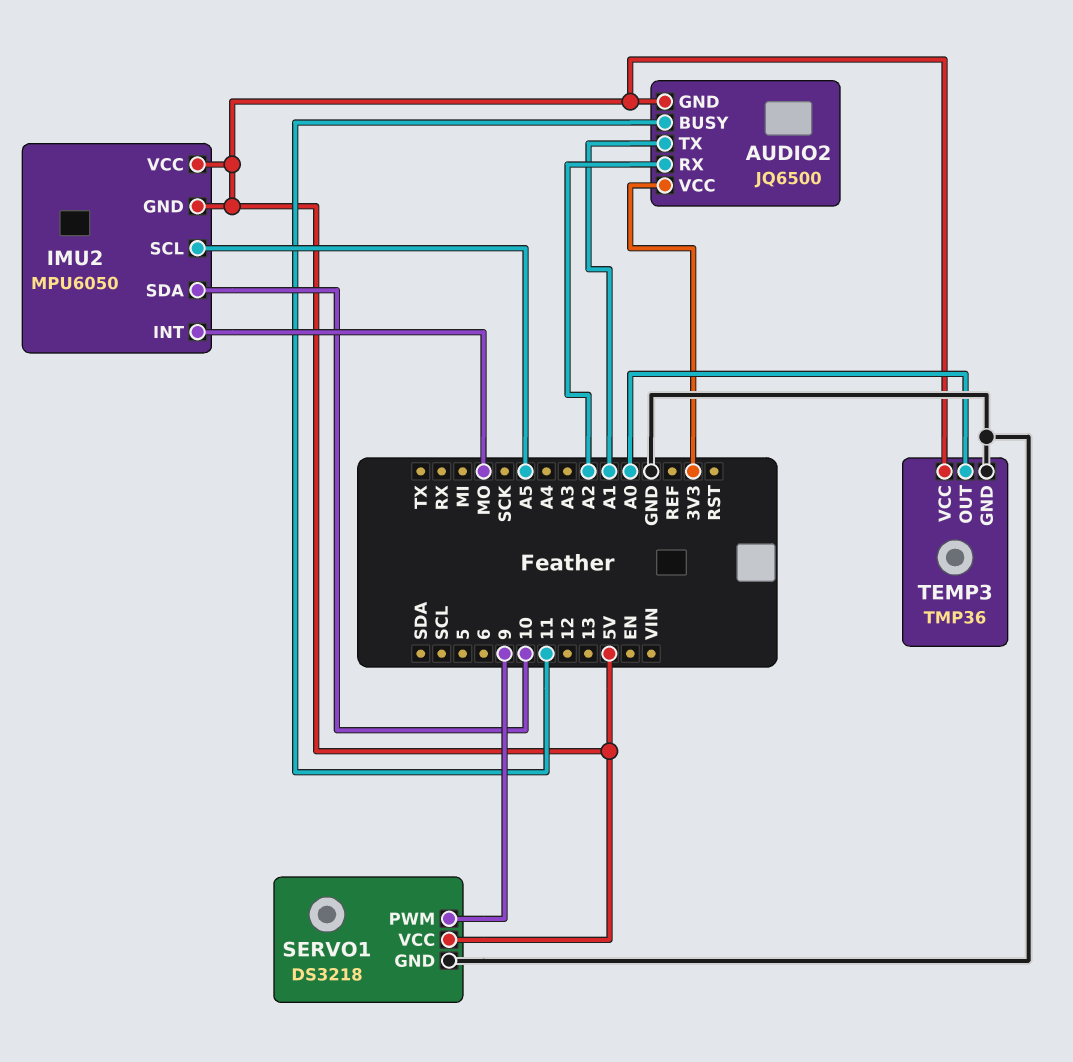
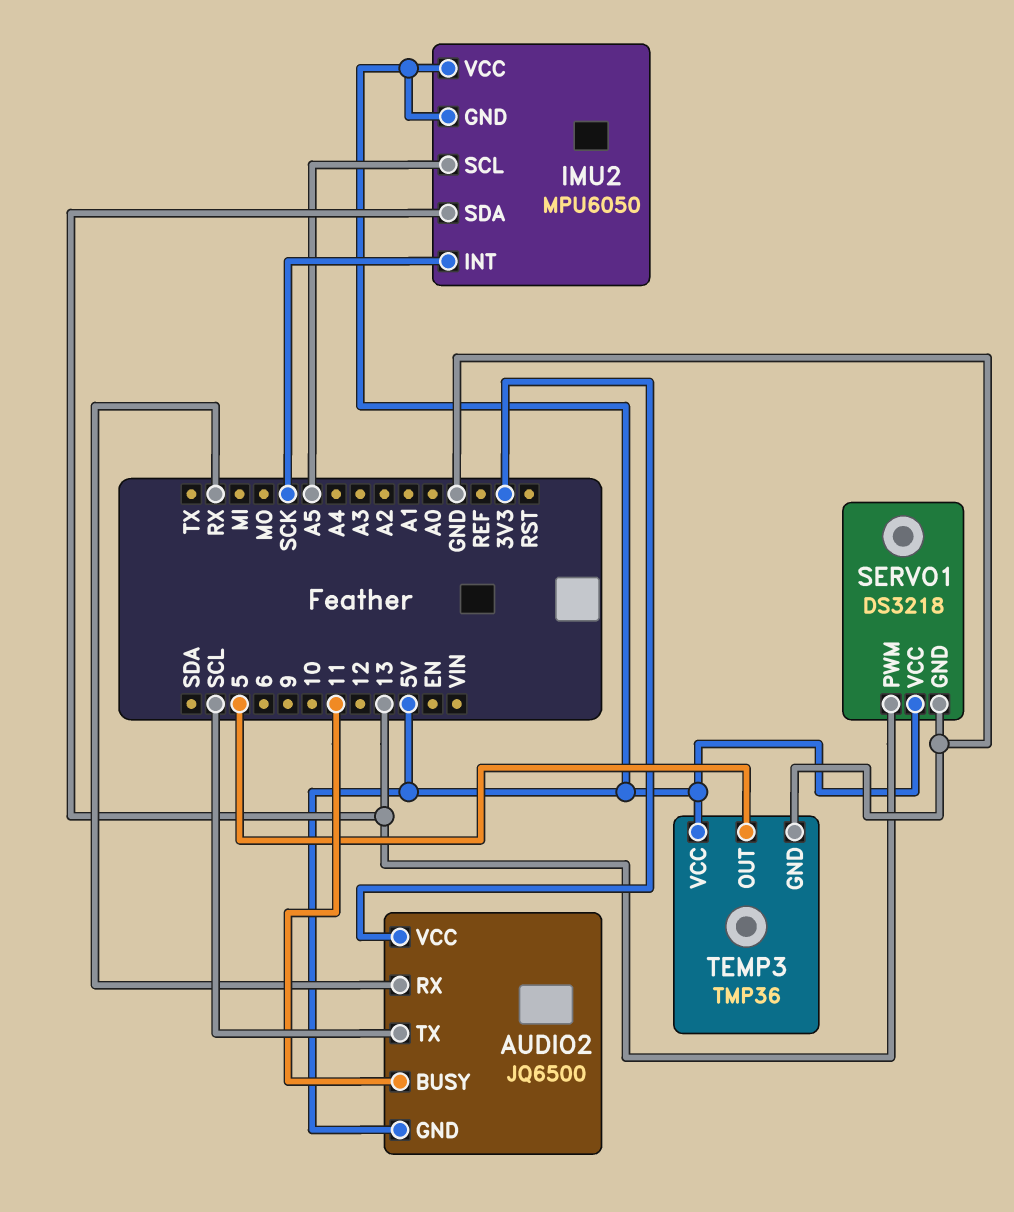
AUDIO2 pin RX: A2 -> RX
AUDIO2 pin TX: A1 -> SCL
IMU2 pin INT: MO -> SCK
IMU2 pin SDA: 10 -> 13
SERVO1 pin PWM: 9 -> 13
TEMP3 pin OUT: A0 -> 5

